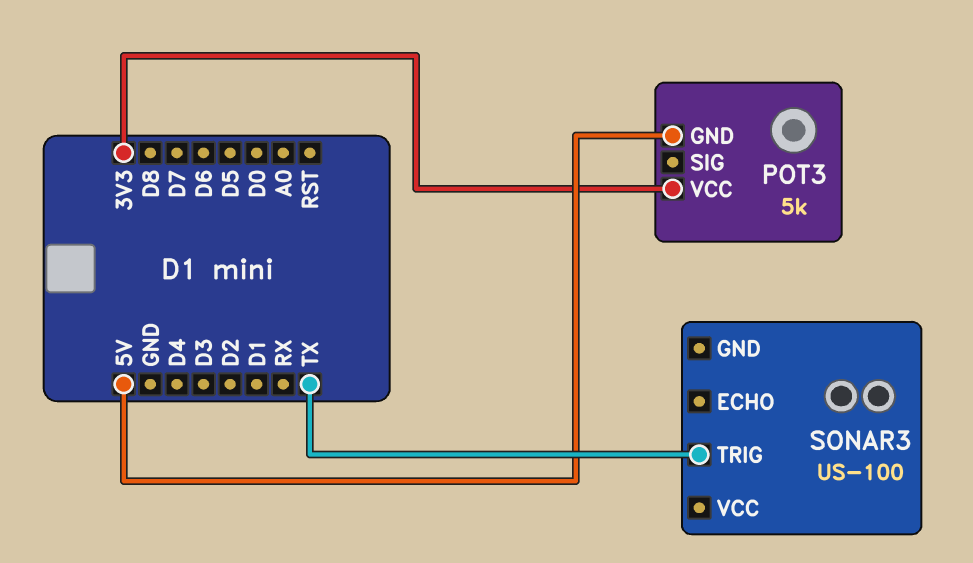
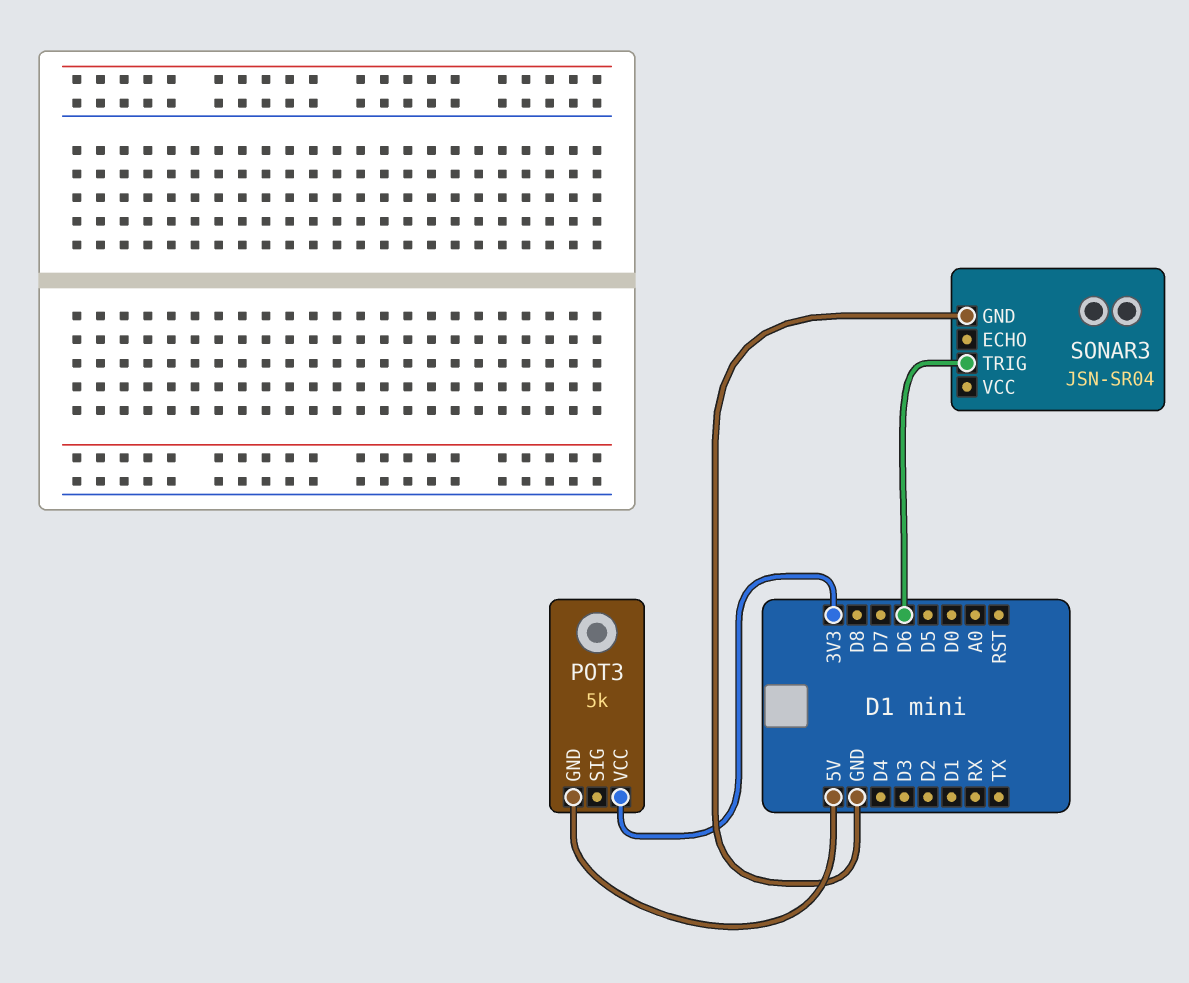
SONAR3: US-100 -> JSN-SR04
SONAR3 pin GND: none -> GND
SONAR3 pin TRIG: TX -> D6

